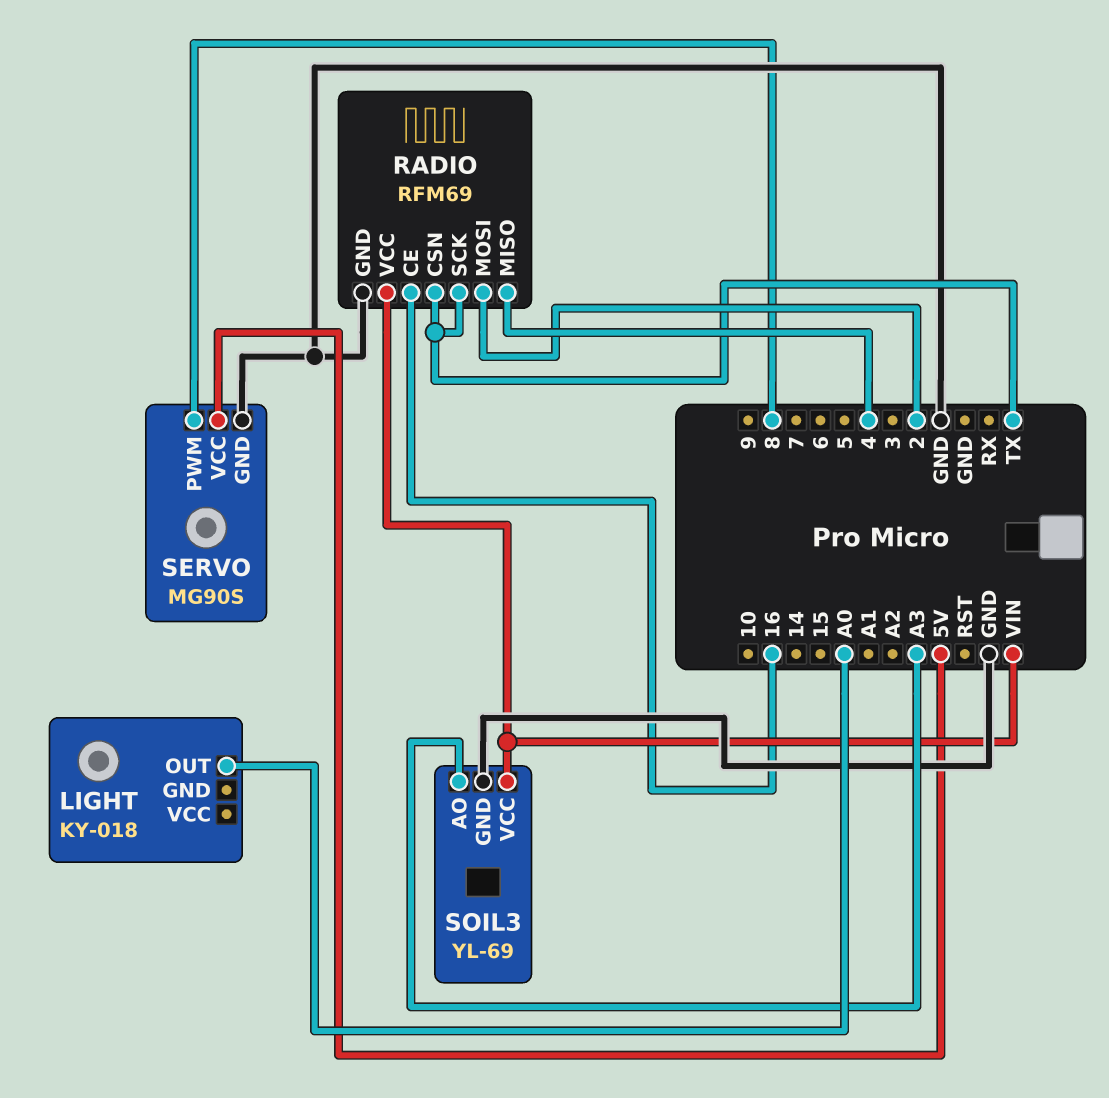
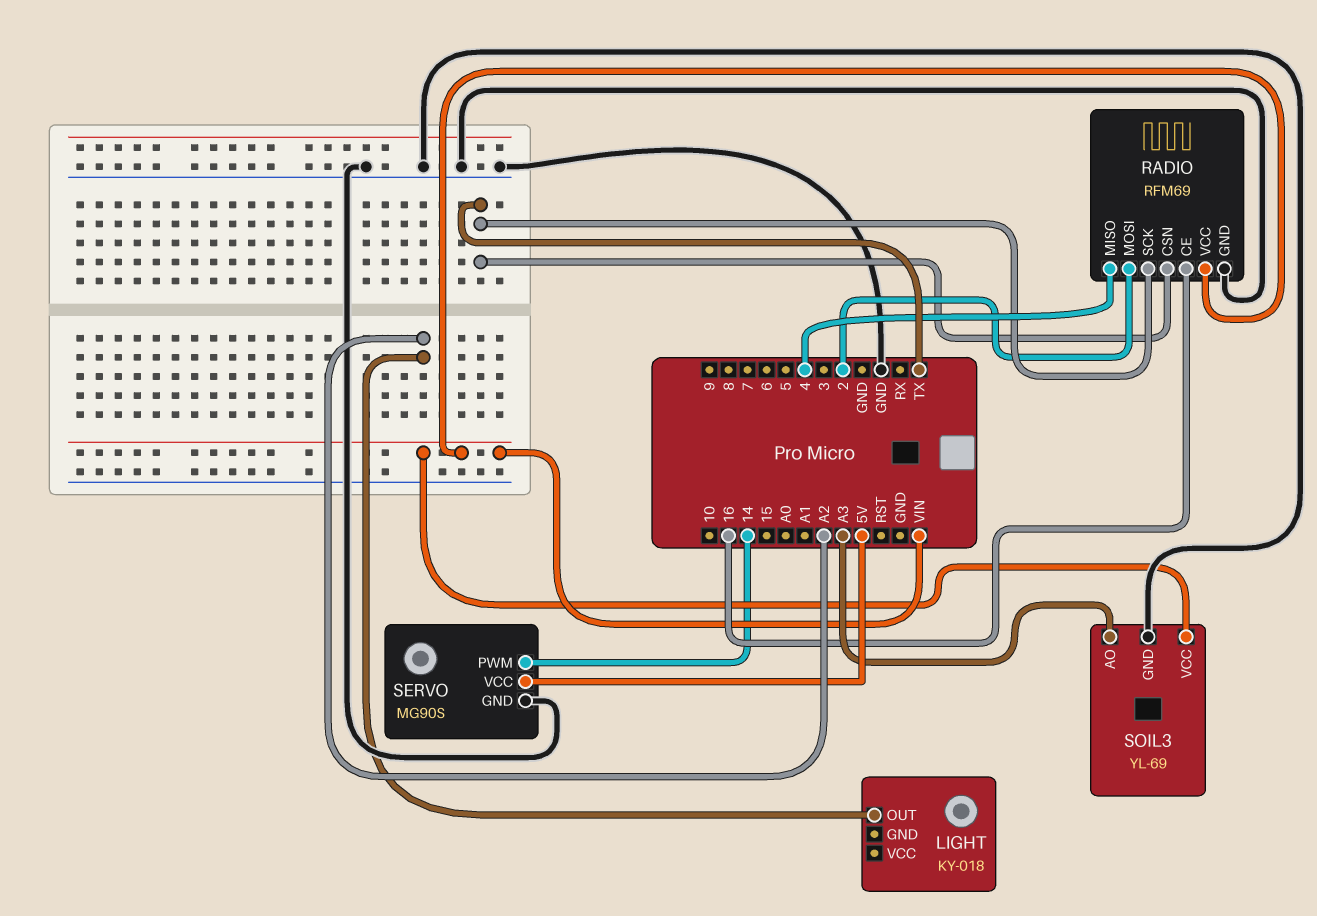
LIGHT pin OUT: A0 -> A2
SERVO pin PWM: 8 -> 14

